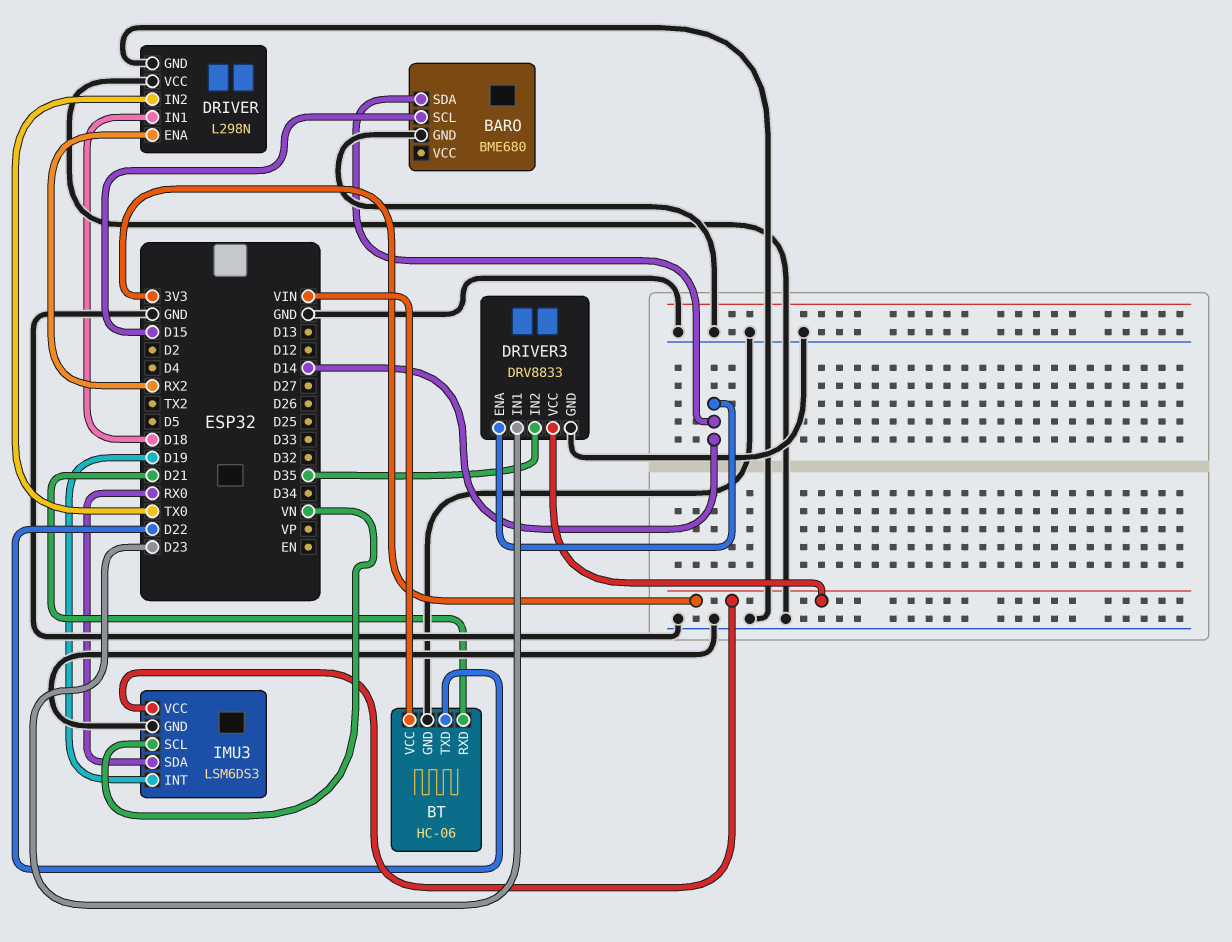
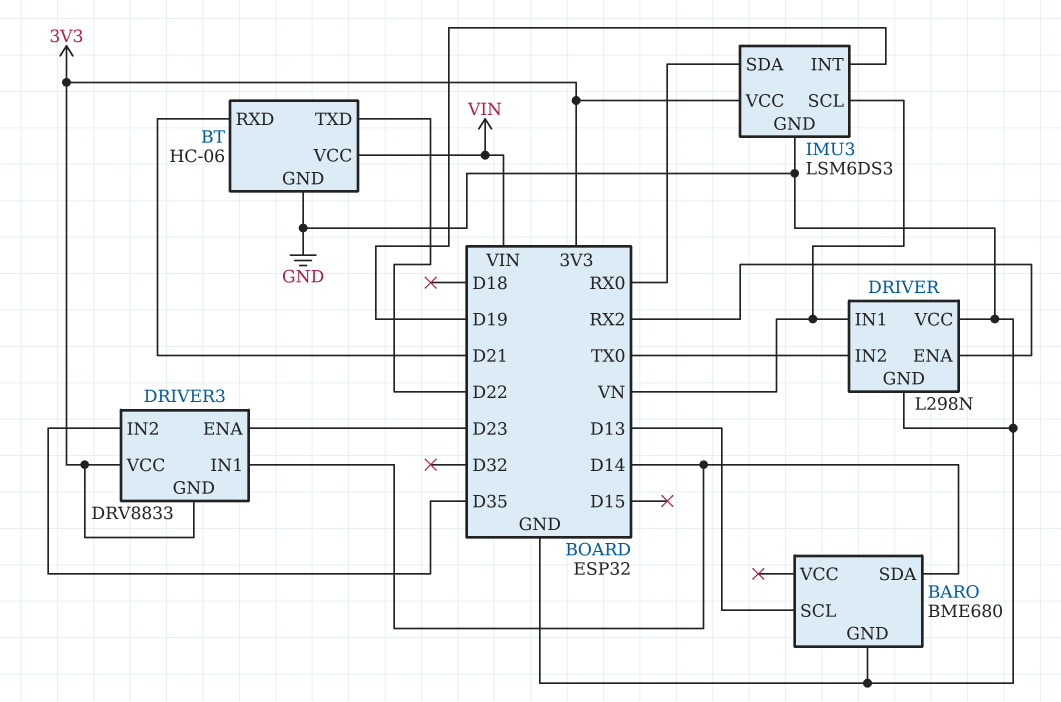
BARO pin SCL: D15 -> D13
DRIVER pin IN1: D18 -> VN
DRIVER3 pin ENA: D14 -> D23
DRIVER3 pin GND: GND -> 3V3
DRIVER3 pin IN1: D23 -> D14

